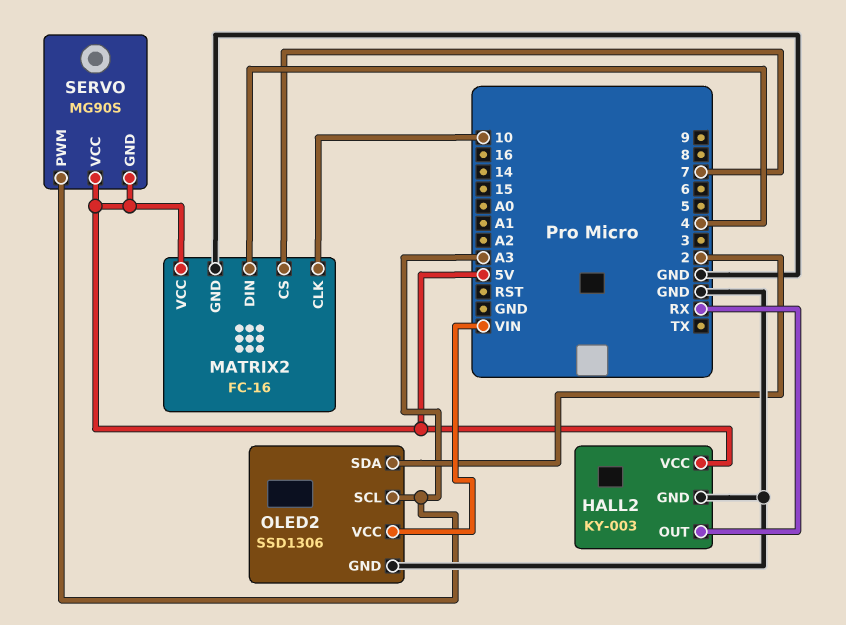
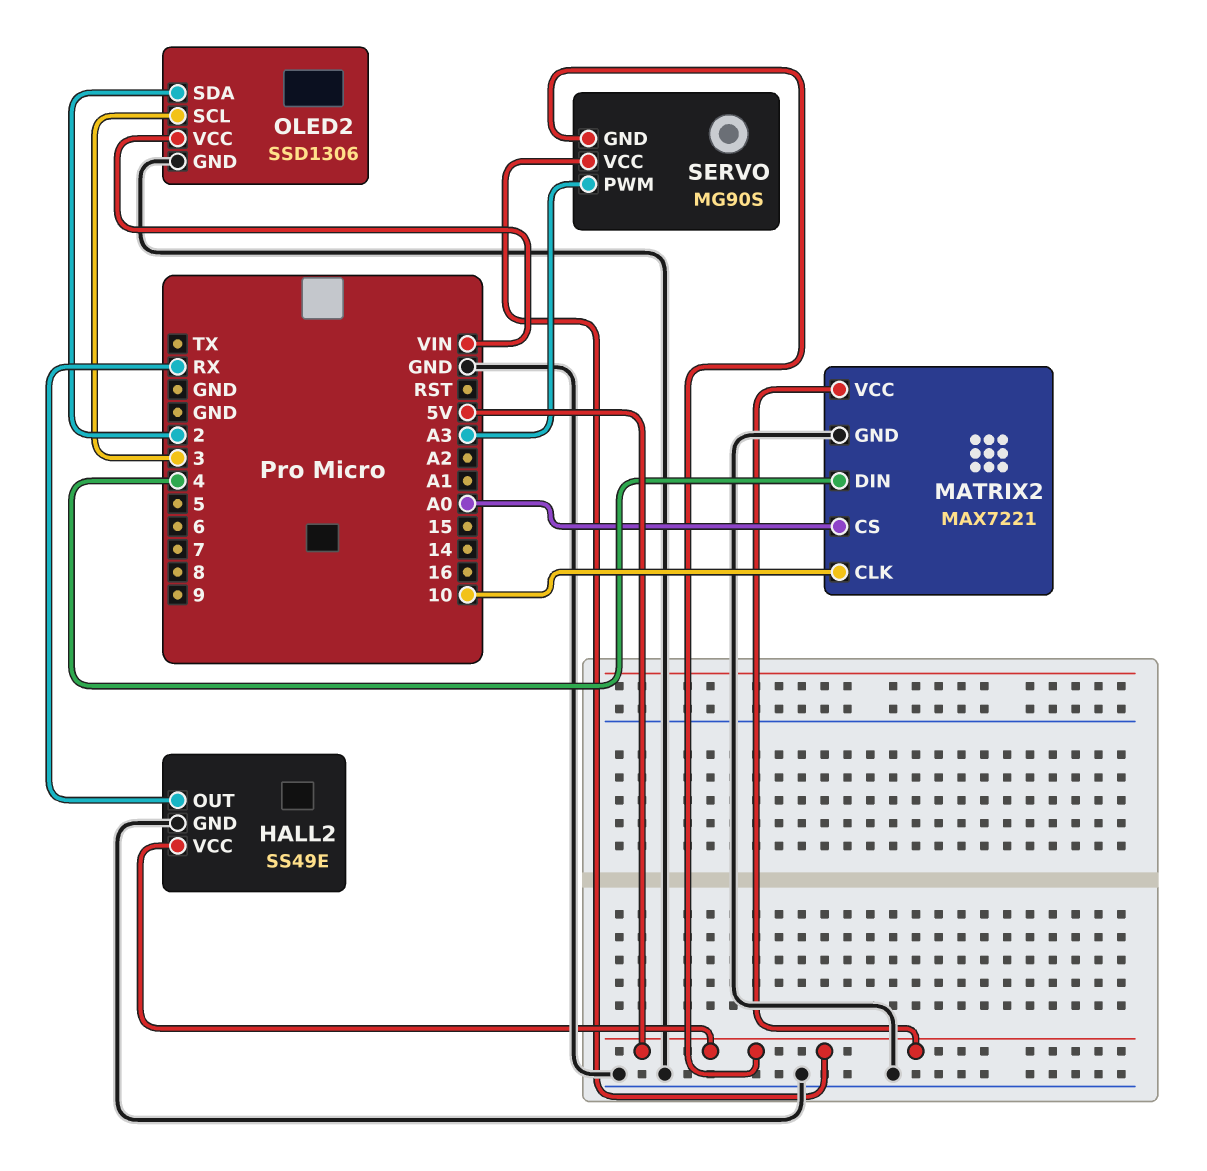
HALL2: KY-003 -> SS49E
MATRIX2: FC-16 -> MAX7221
MATRIX2 pin CS: 7 -> A0
OLED2 pin SCL: A3 -> 3

